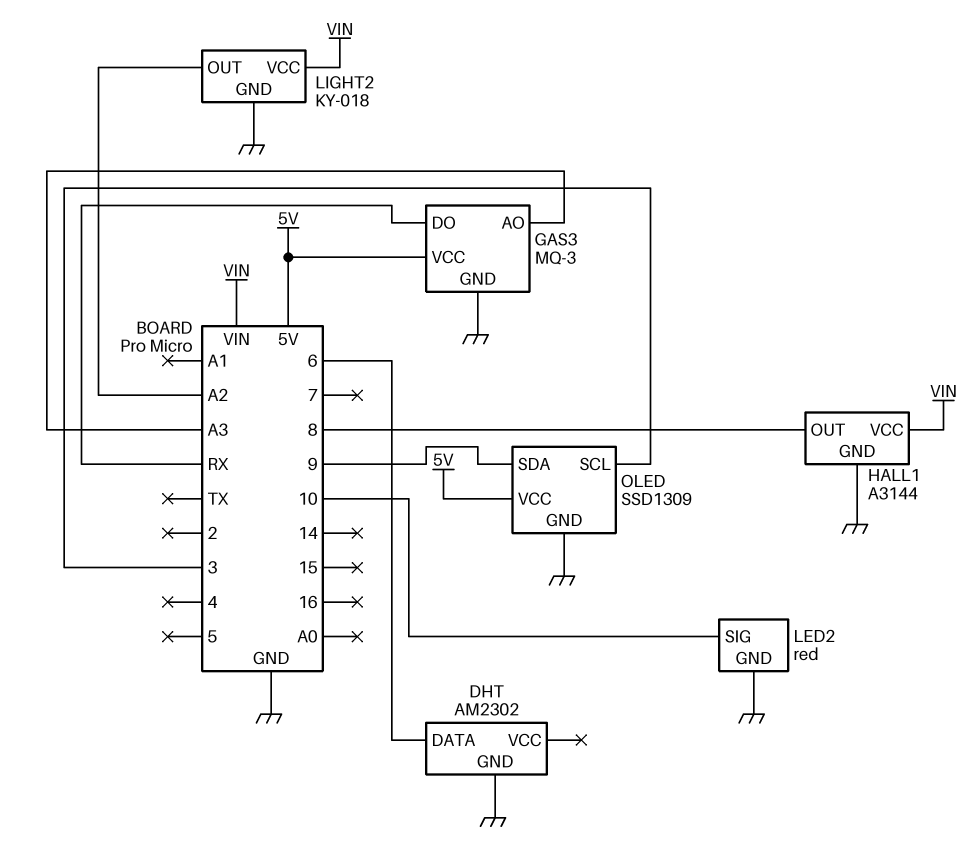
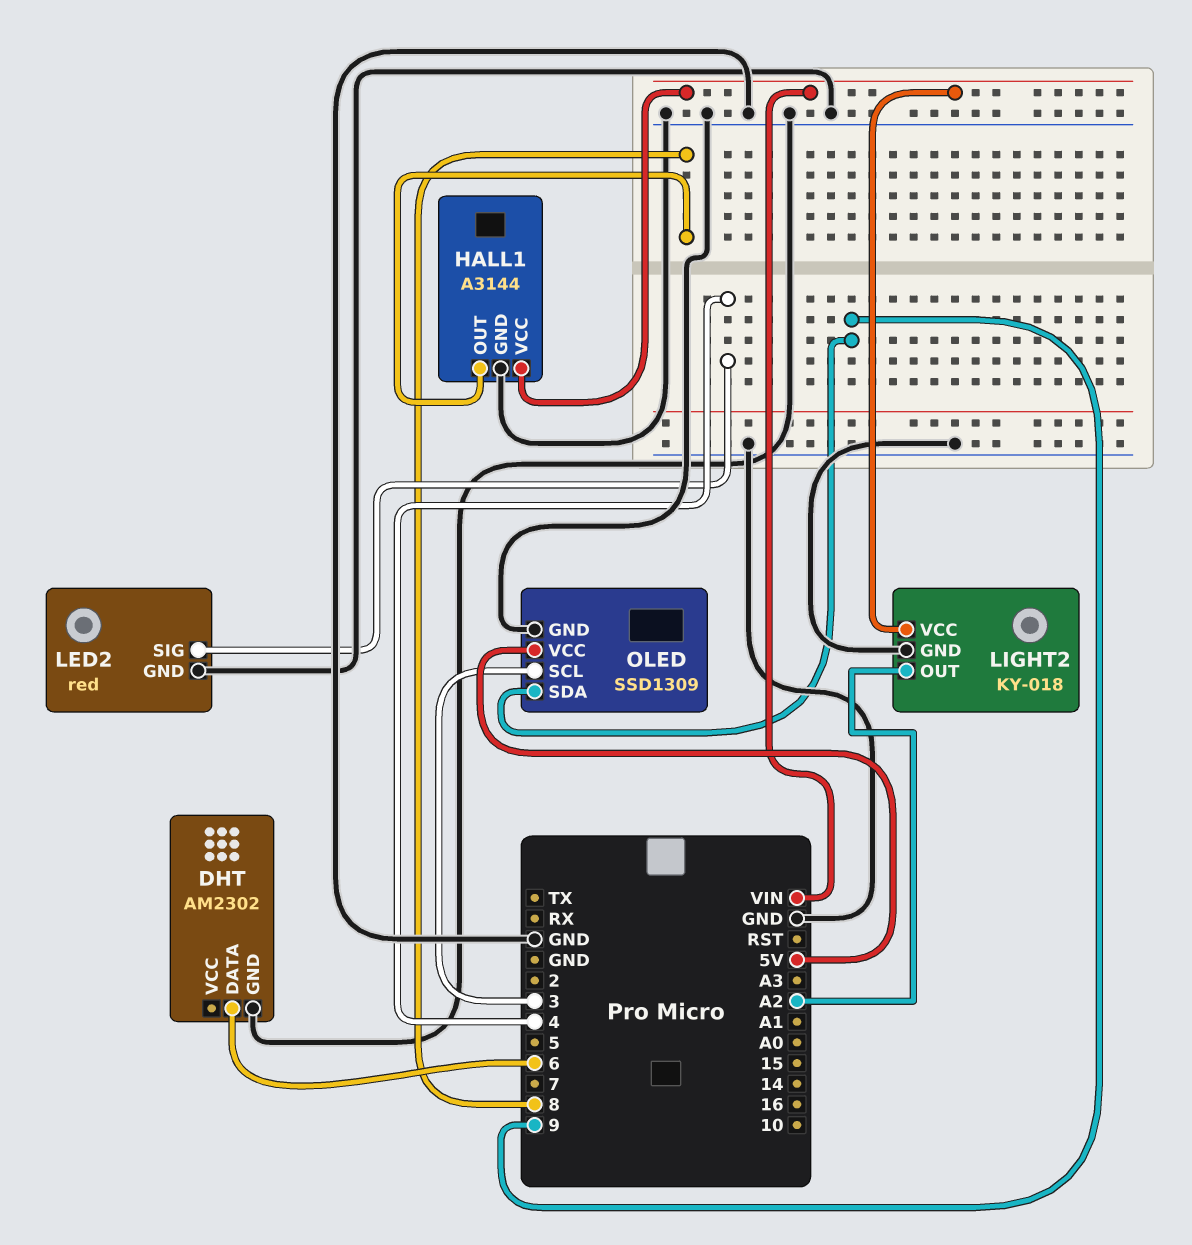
GAS3: MQ-3 -> none
GAS3 pin AO: A3 -> none
GAS3 pin DO: RX -> none
GAS3 pin GND: GND -> none
GAS3 pin VCC: 5V -> none
LED2 pin SIG: 10 -> 4

